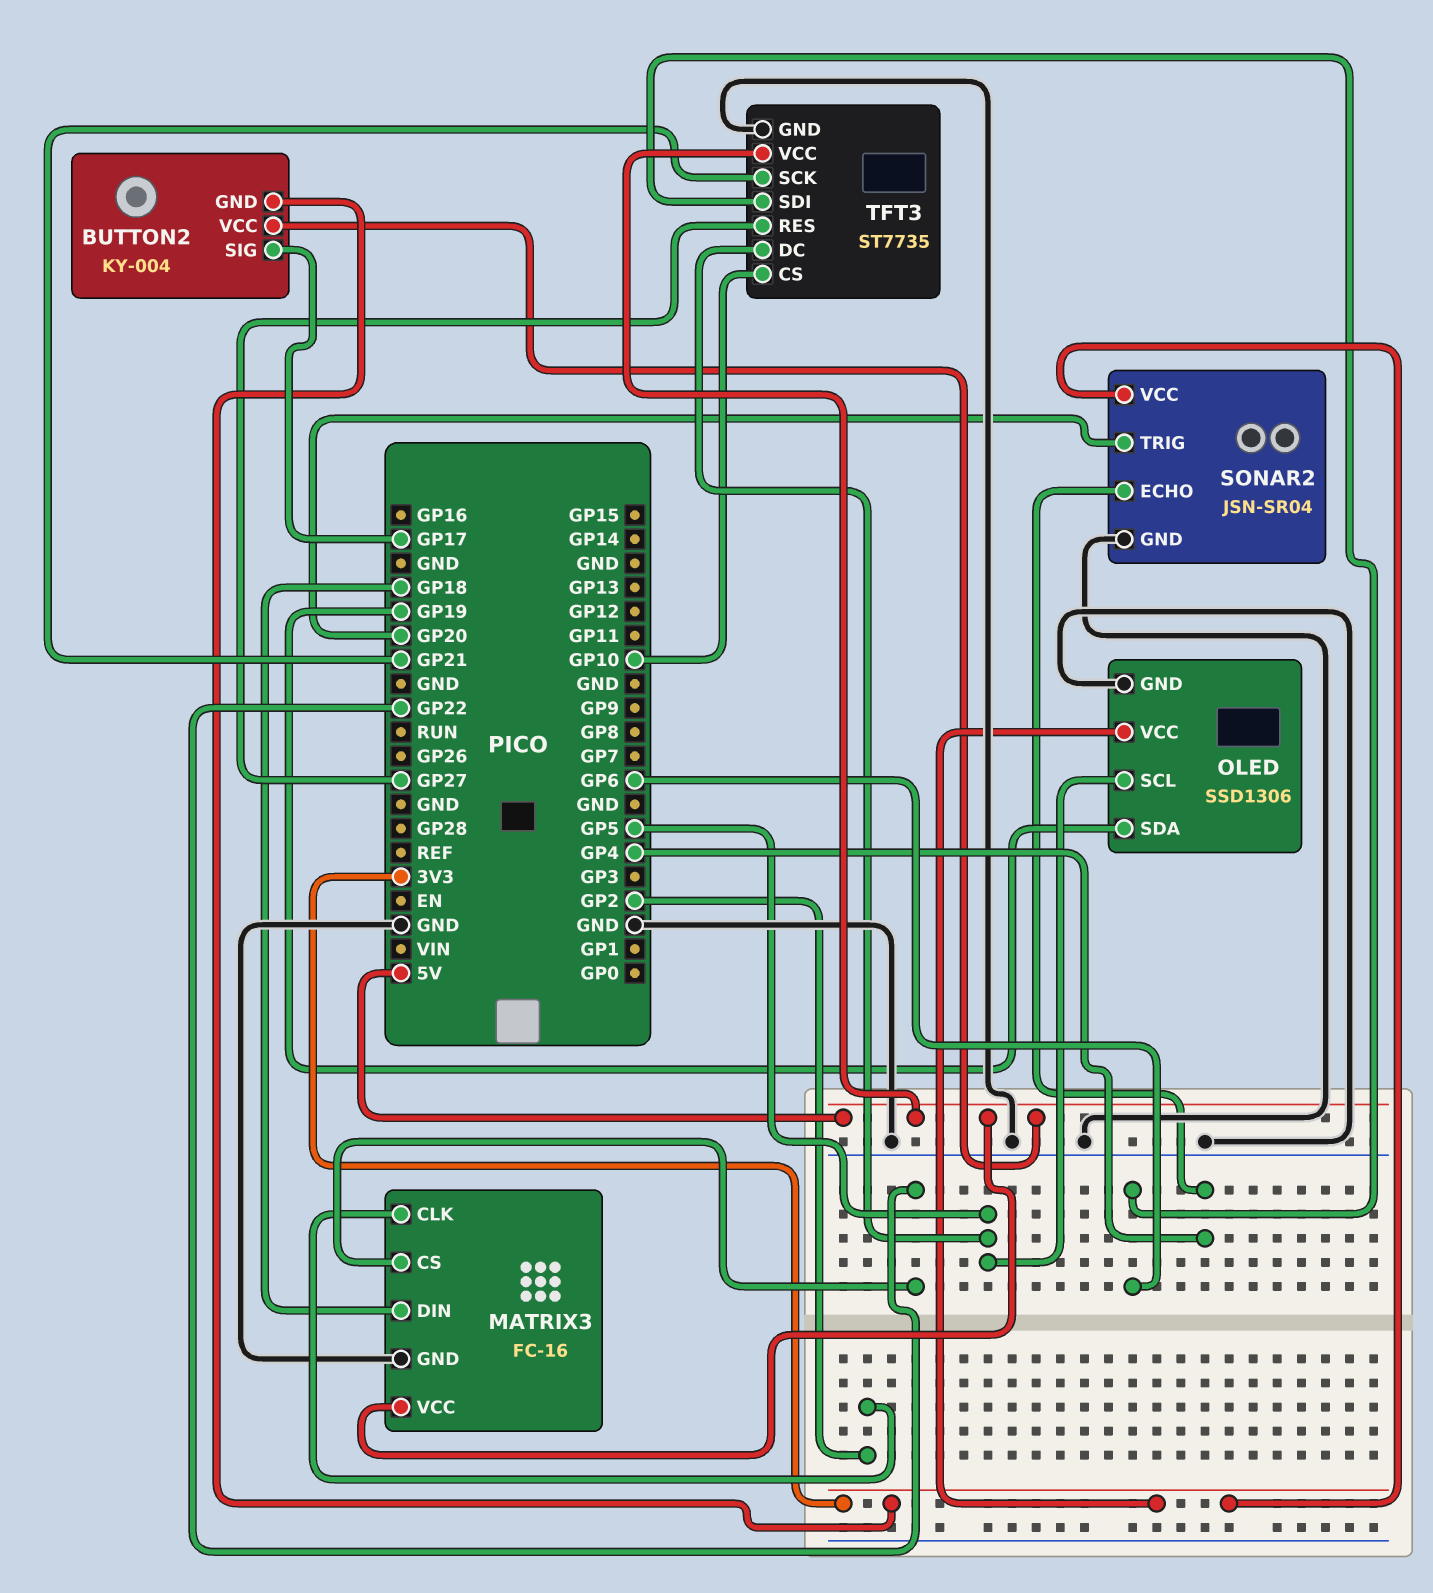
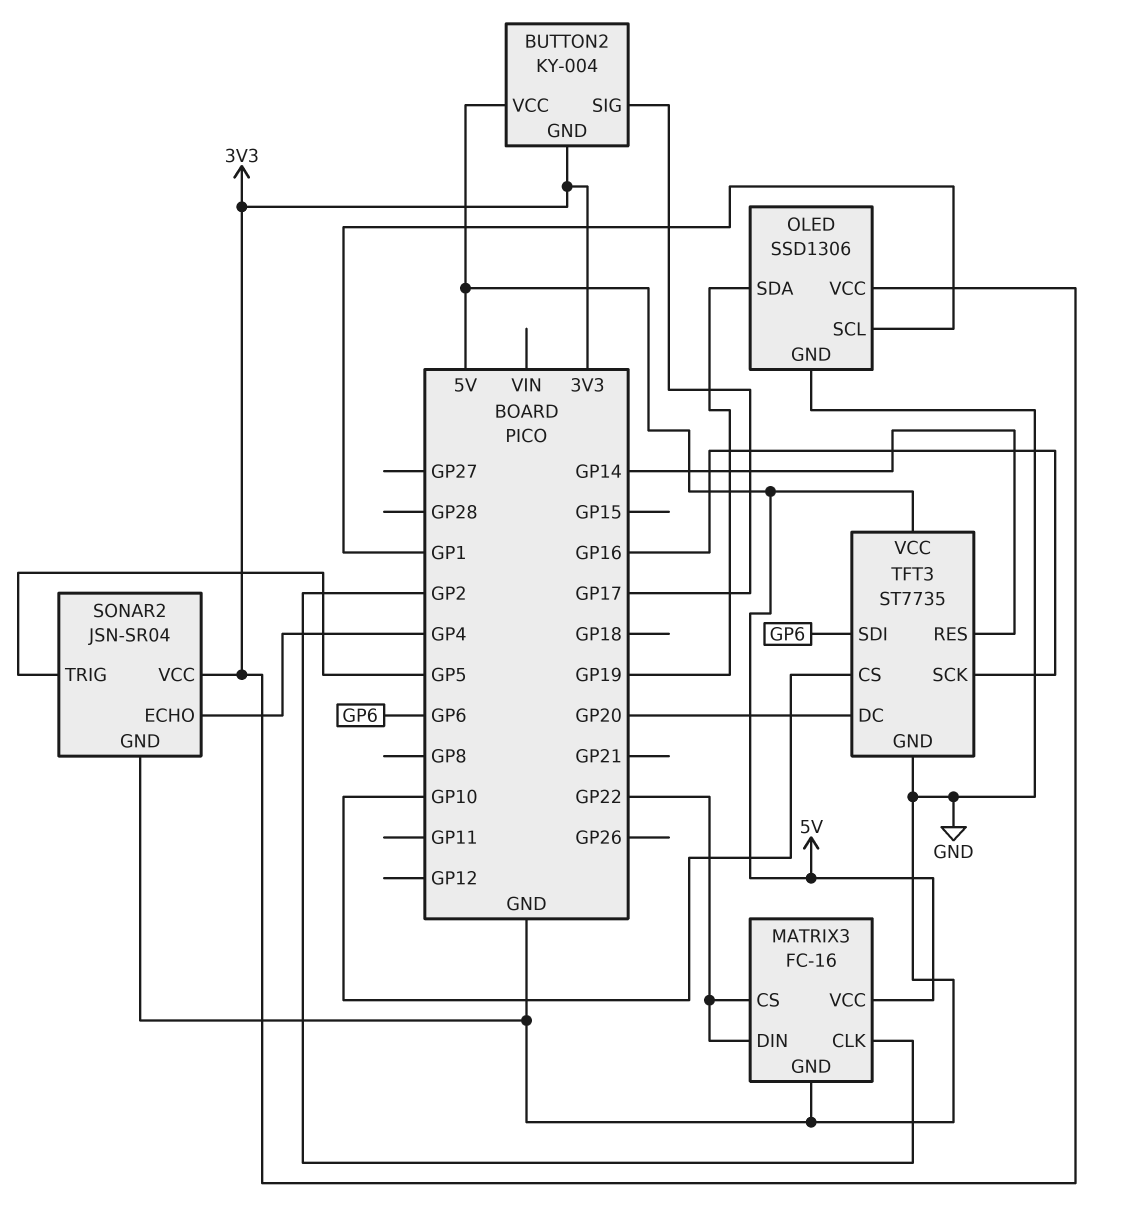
MATRIX3 pin DIN: GP18 -> GP22
OLED pin SCL: GP5 -> GP1
SONAR2 pin TRIG: GP20 -> GP5
TFT3 pin DC: GP5 -> GP20
TFT3 pin RES: GP27 -> GP14
TFT3 pin SCK: GP21 -> GP16

